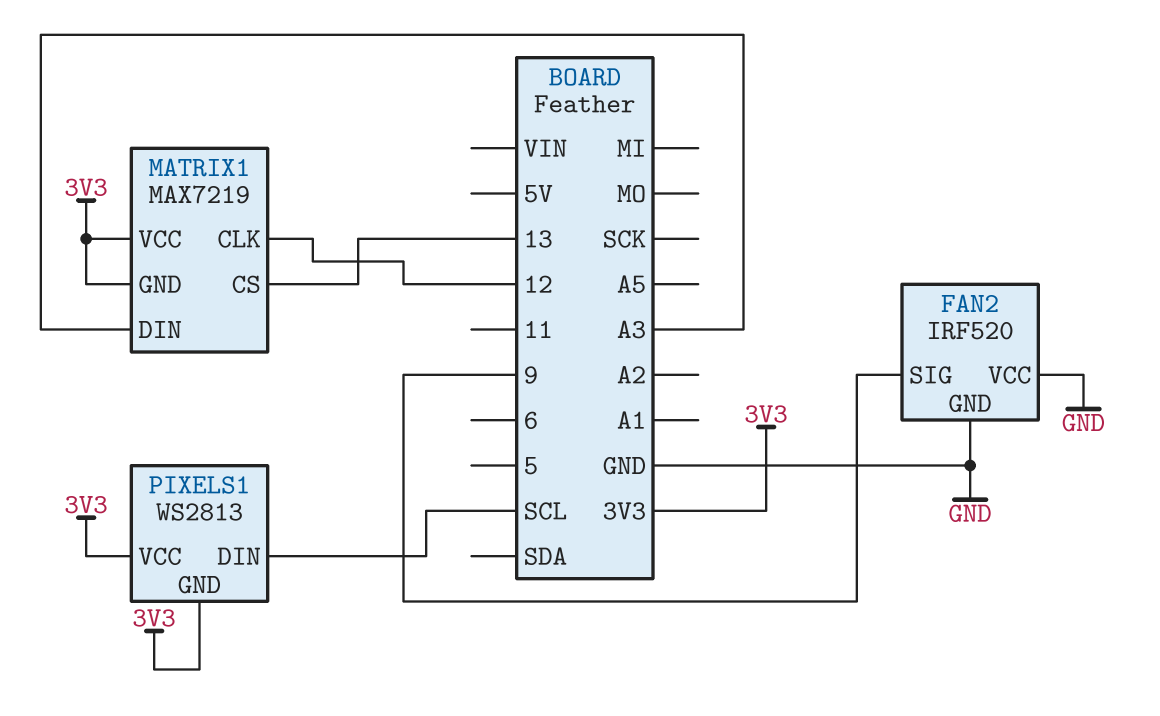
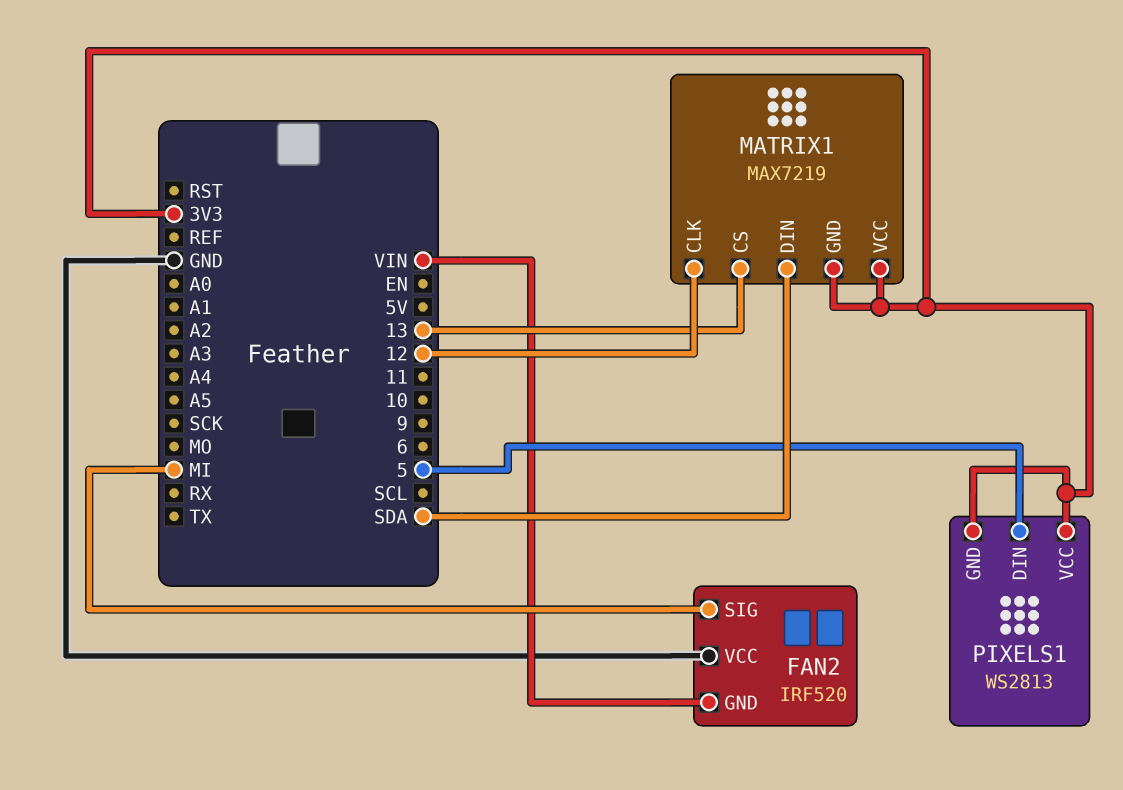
FAN2 pin GND: GND -> VIN
FAN2 pin SIG: 9 -> MI
MATRIX1 pin DIN: A3 -> SDA
PIXELS1 pin DIN: SCL -> 5

